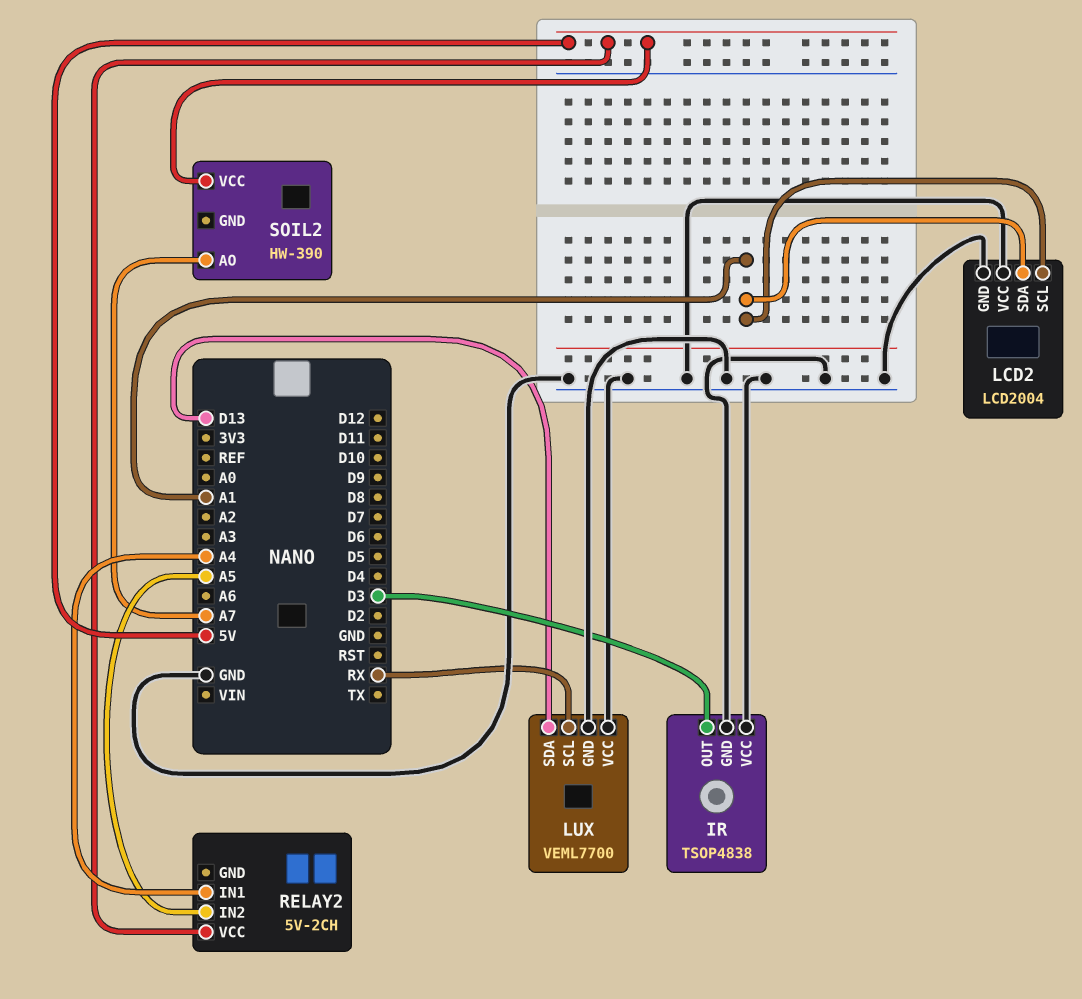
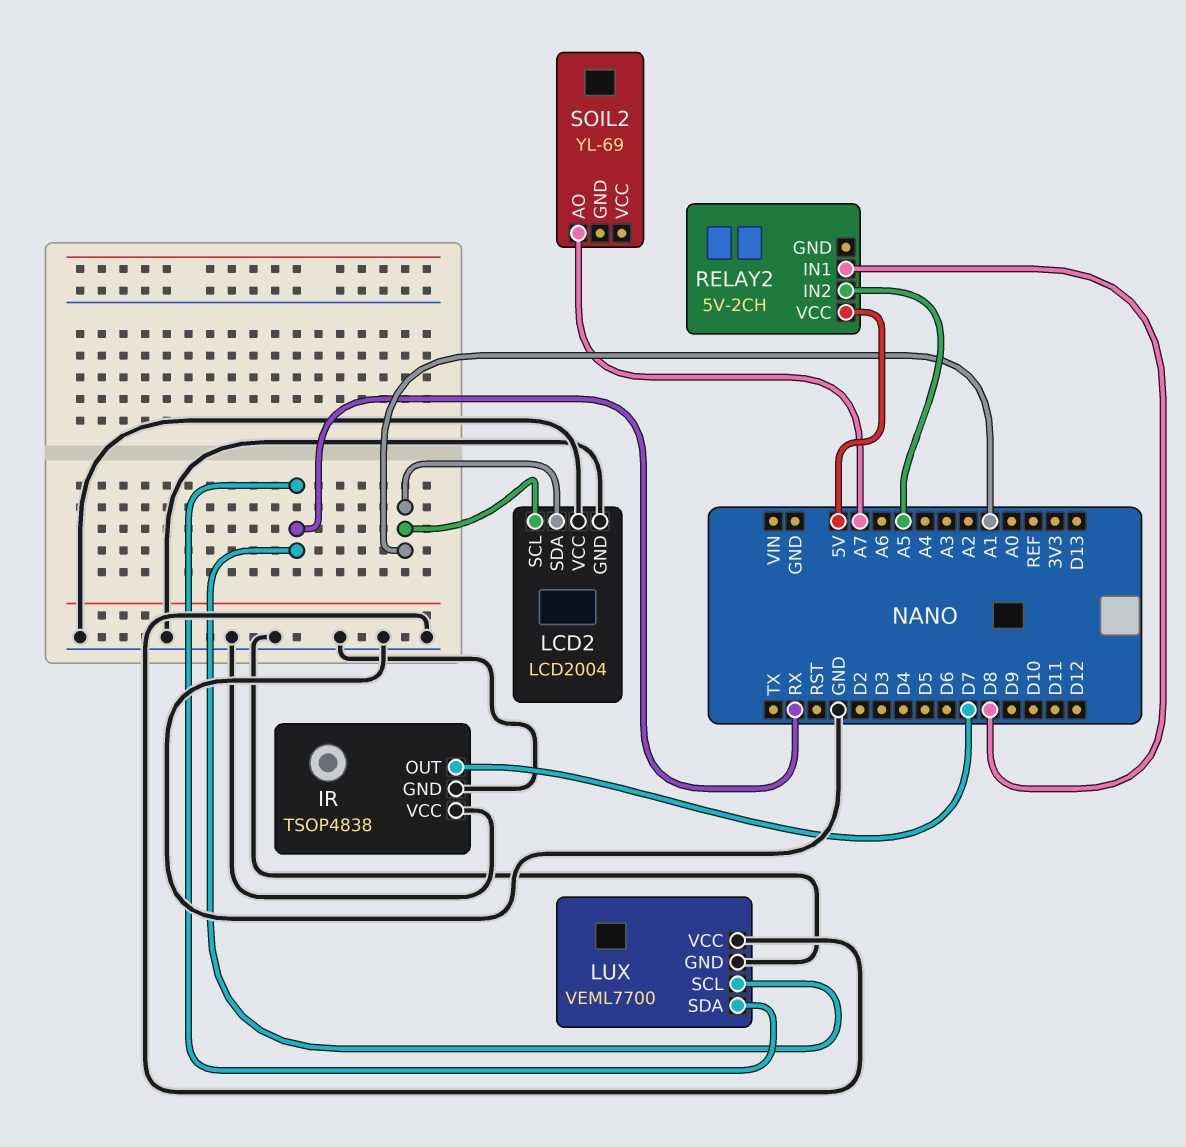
IR pin OUT: D3 -> D7
LUX pin SDA: D13 -> RX
RELAY2 pin IN1: A4 -> D8
SOIL2: HW-390 -> YL-69
SOIL2 pin VCC: 5V -> none

